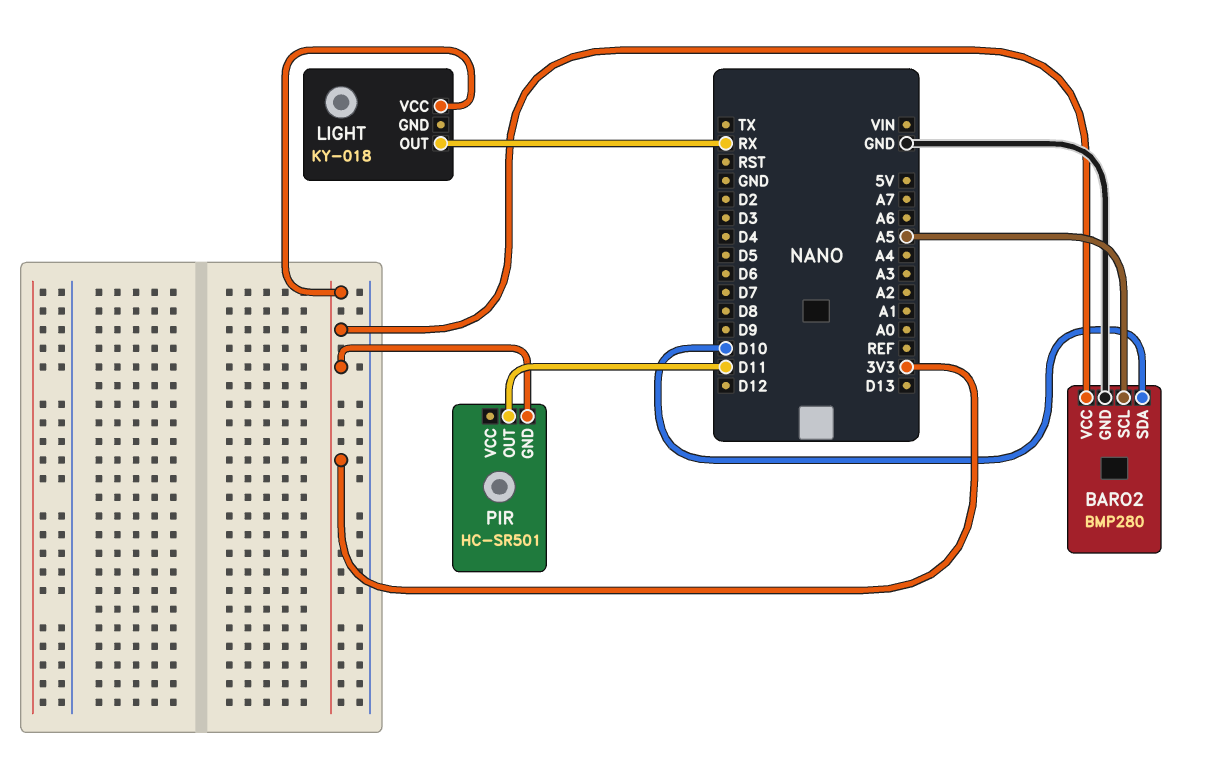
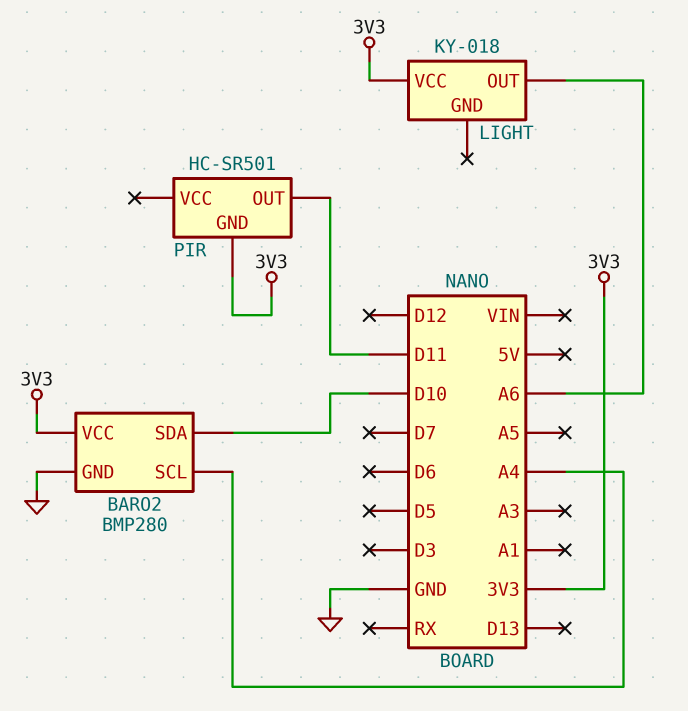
BARO2 pin SCL: A5 -> A4
LIGHT pin OUT: RX -> A6

